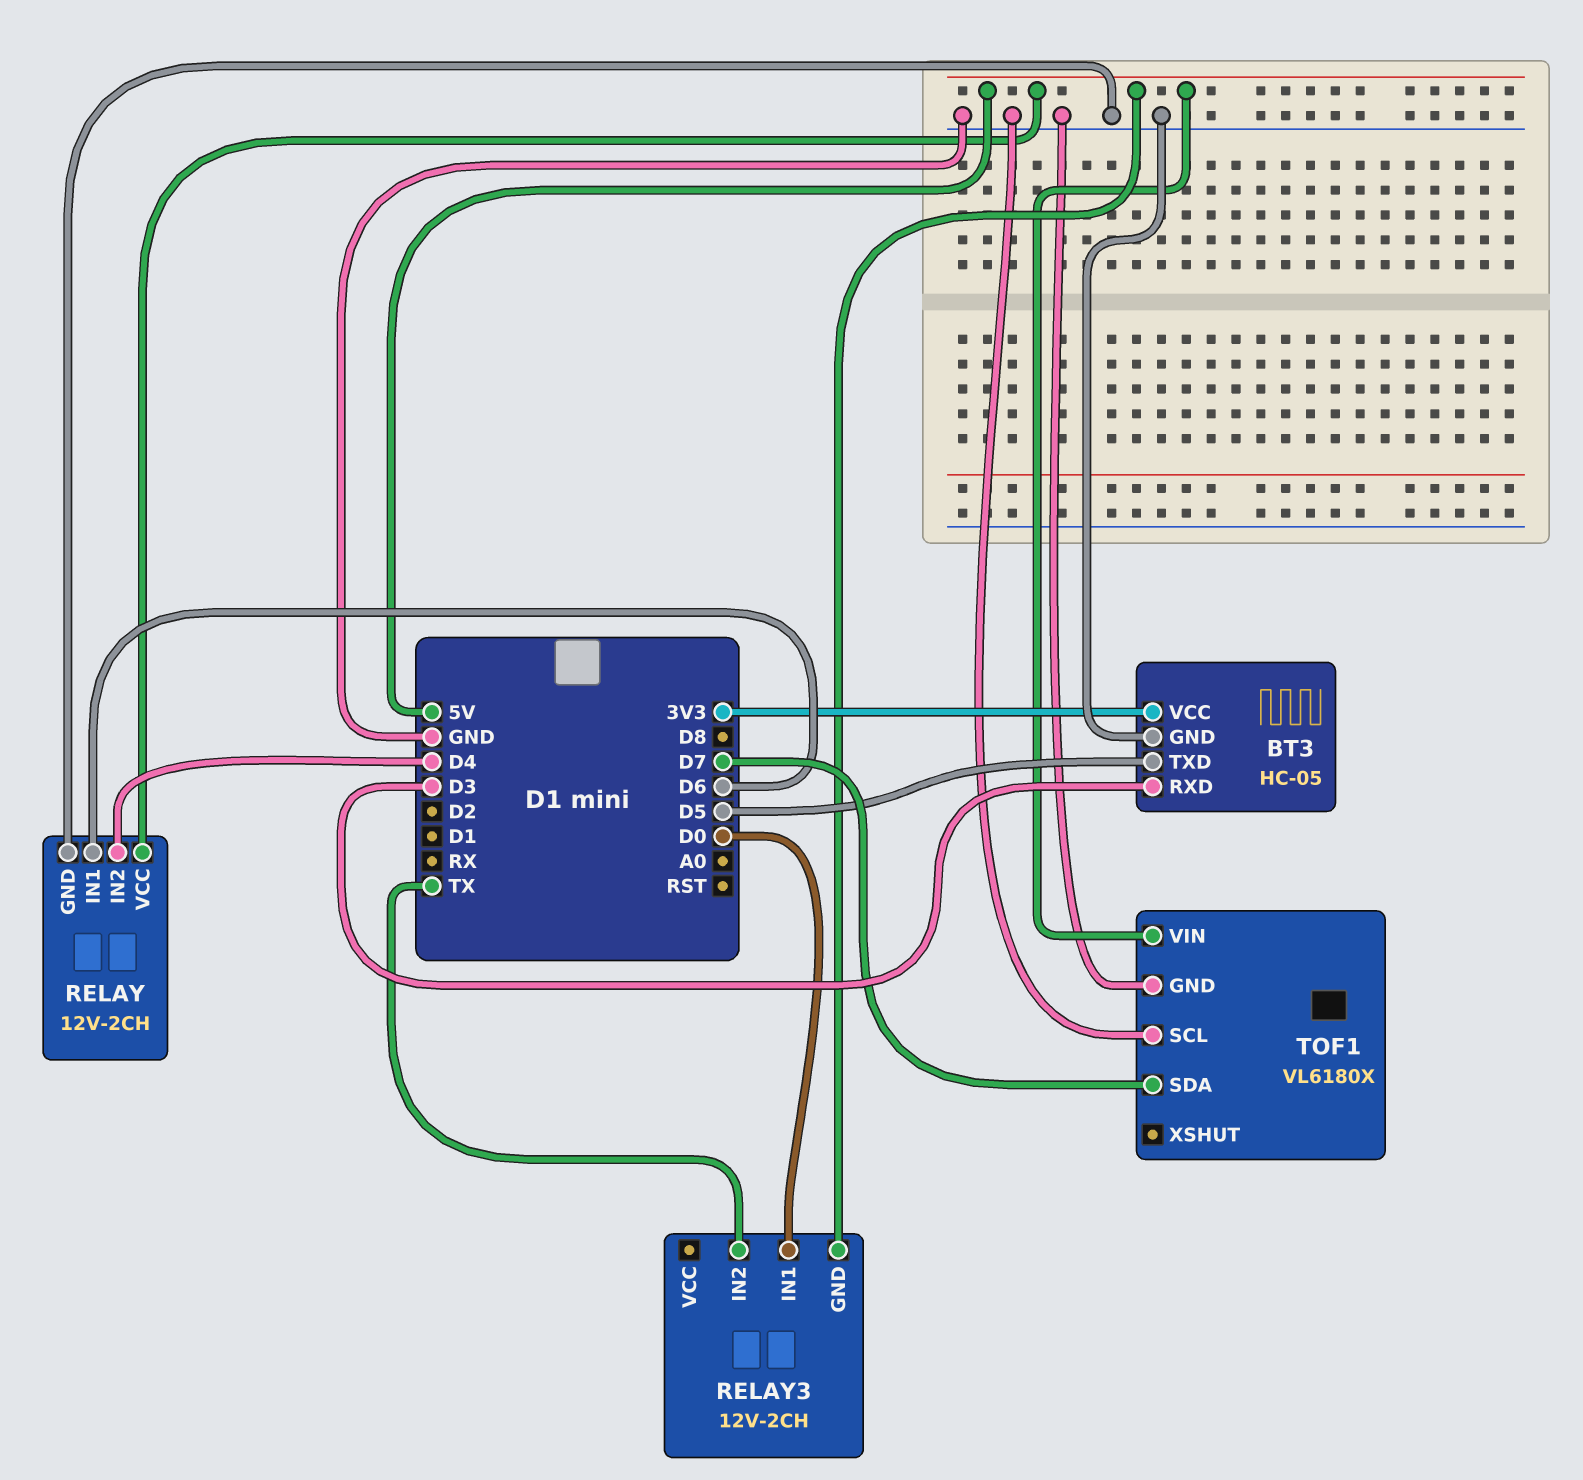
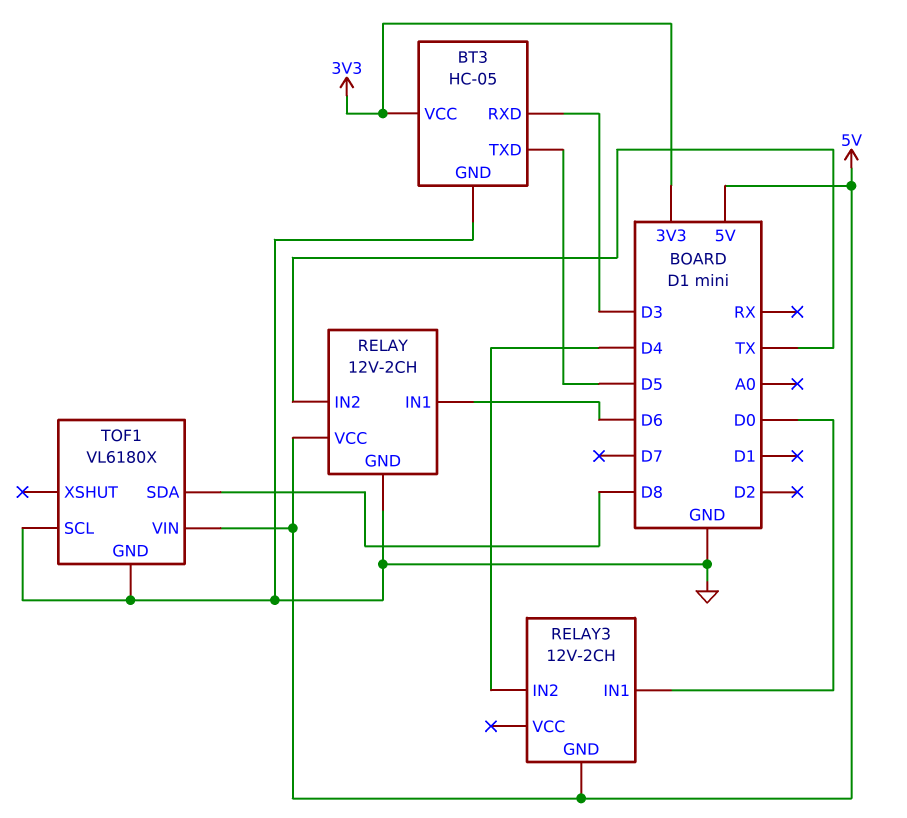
RELAY pin IN2: D4 -> TX
RELAY3 pin IN2: TX -> D4
TOF1 pin SDA: D7 -> D8

